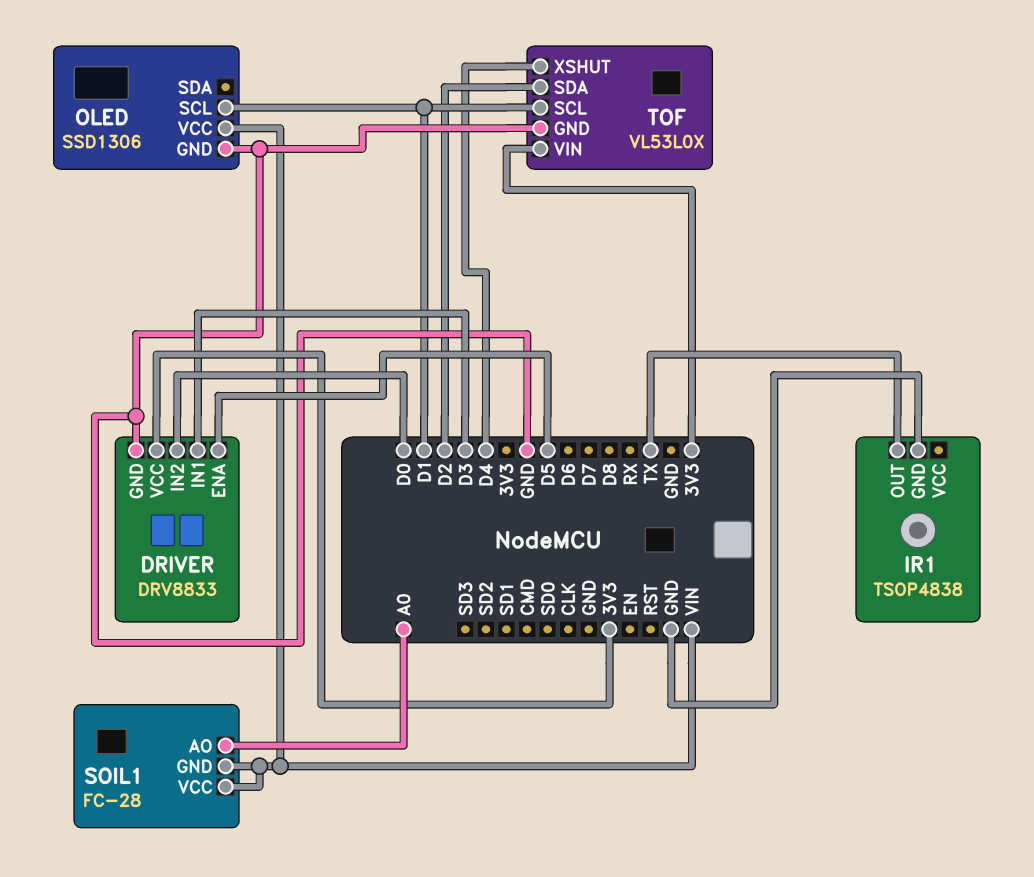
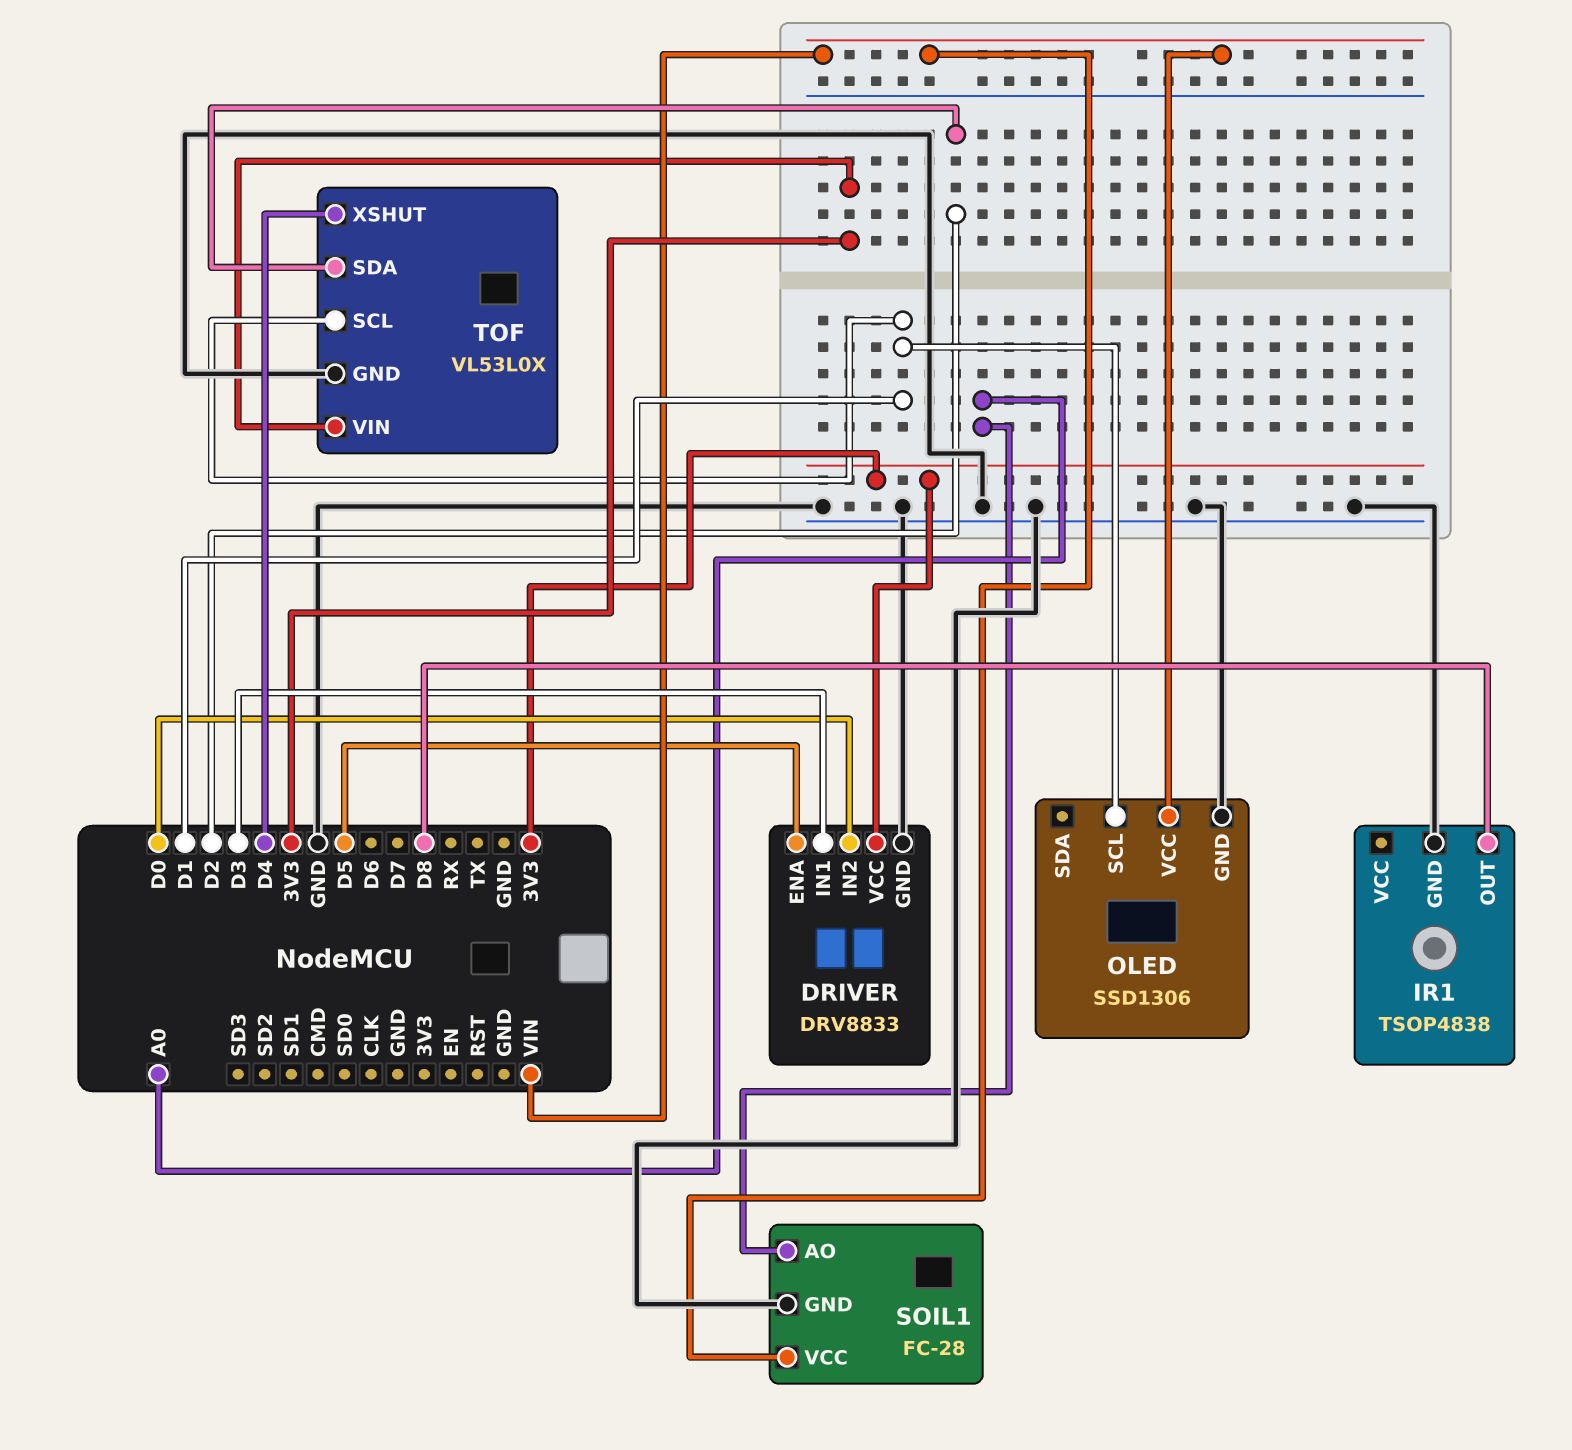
IR1 pin OUT: TX -> D8
SOIL1 pin GND: VIN -> GND

